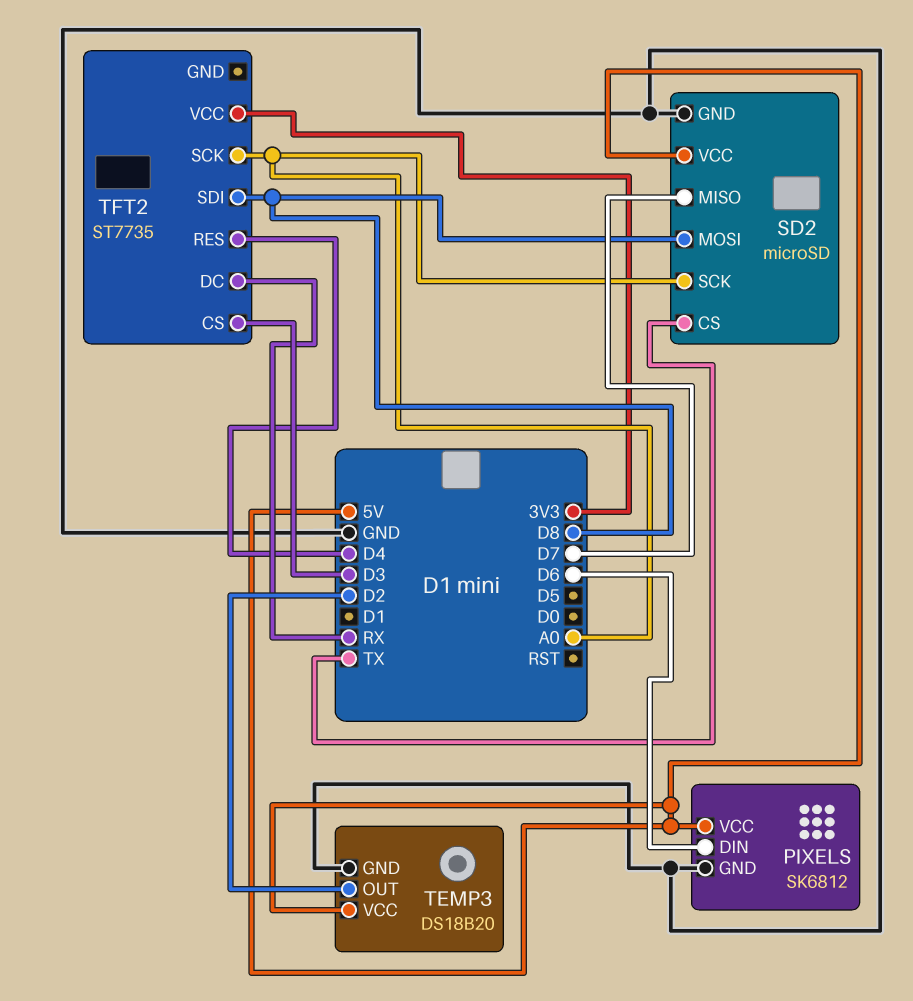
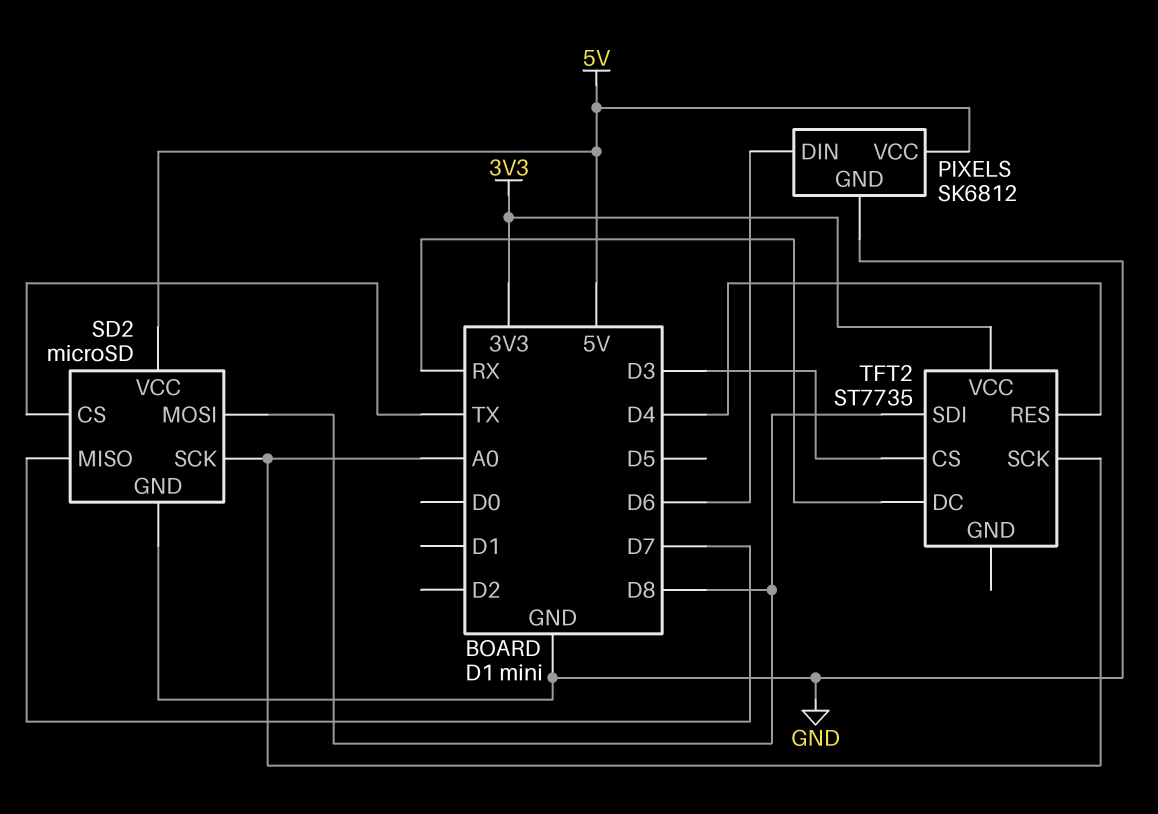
TEMP3: DS18B20 -> none
TEMP3 pin GND: GND -> none
TEMP3 pin OUT: D2 -> none
TEMP3 pin VCC: 5V -> none

